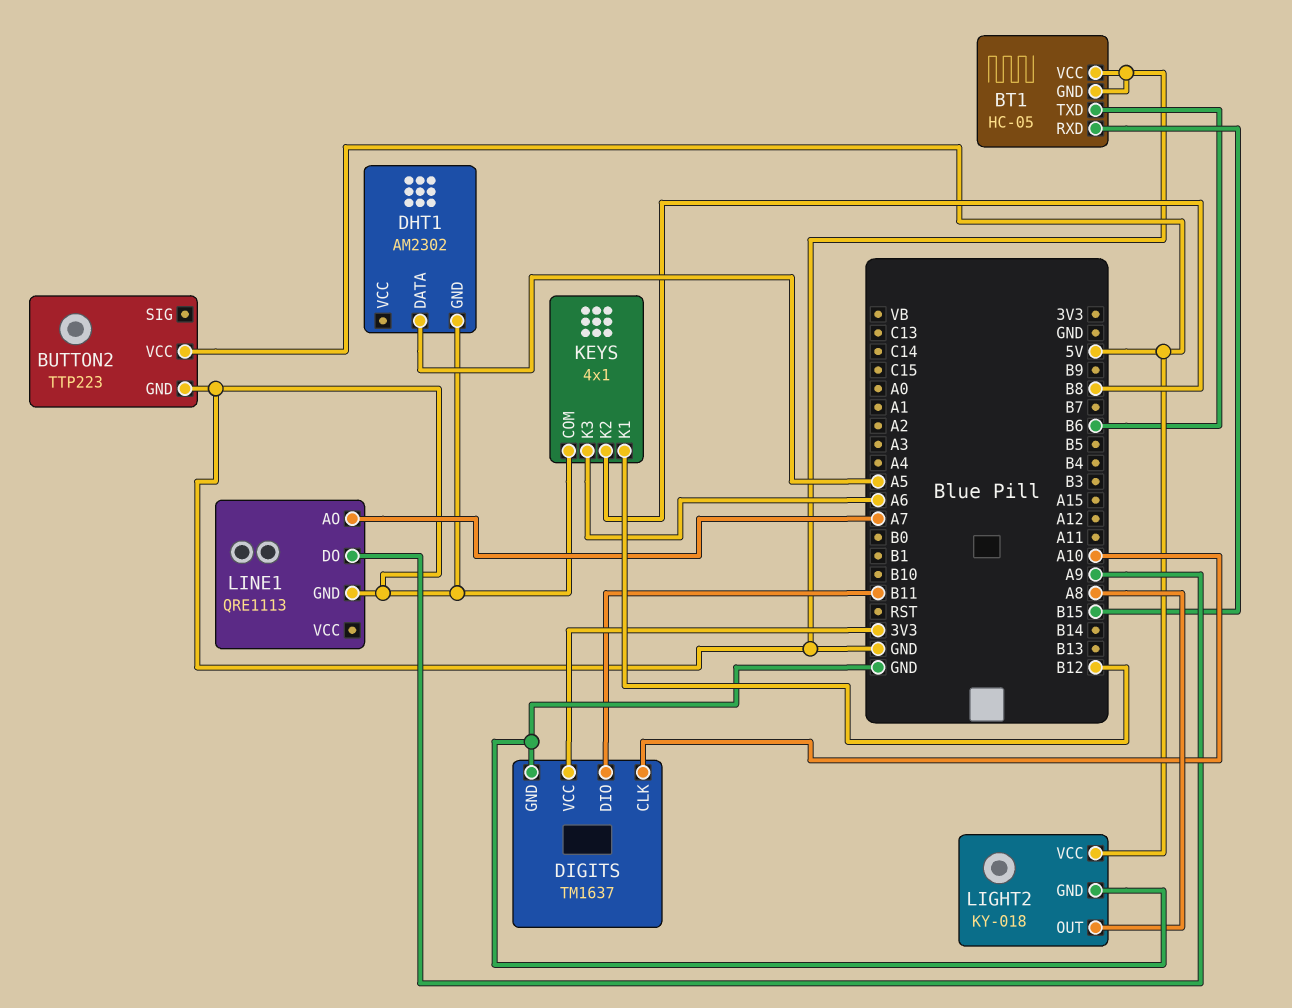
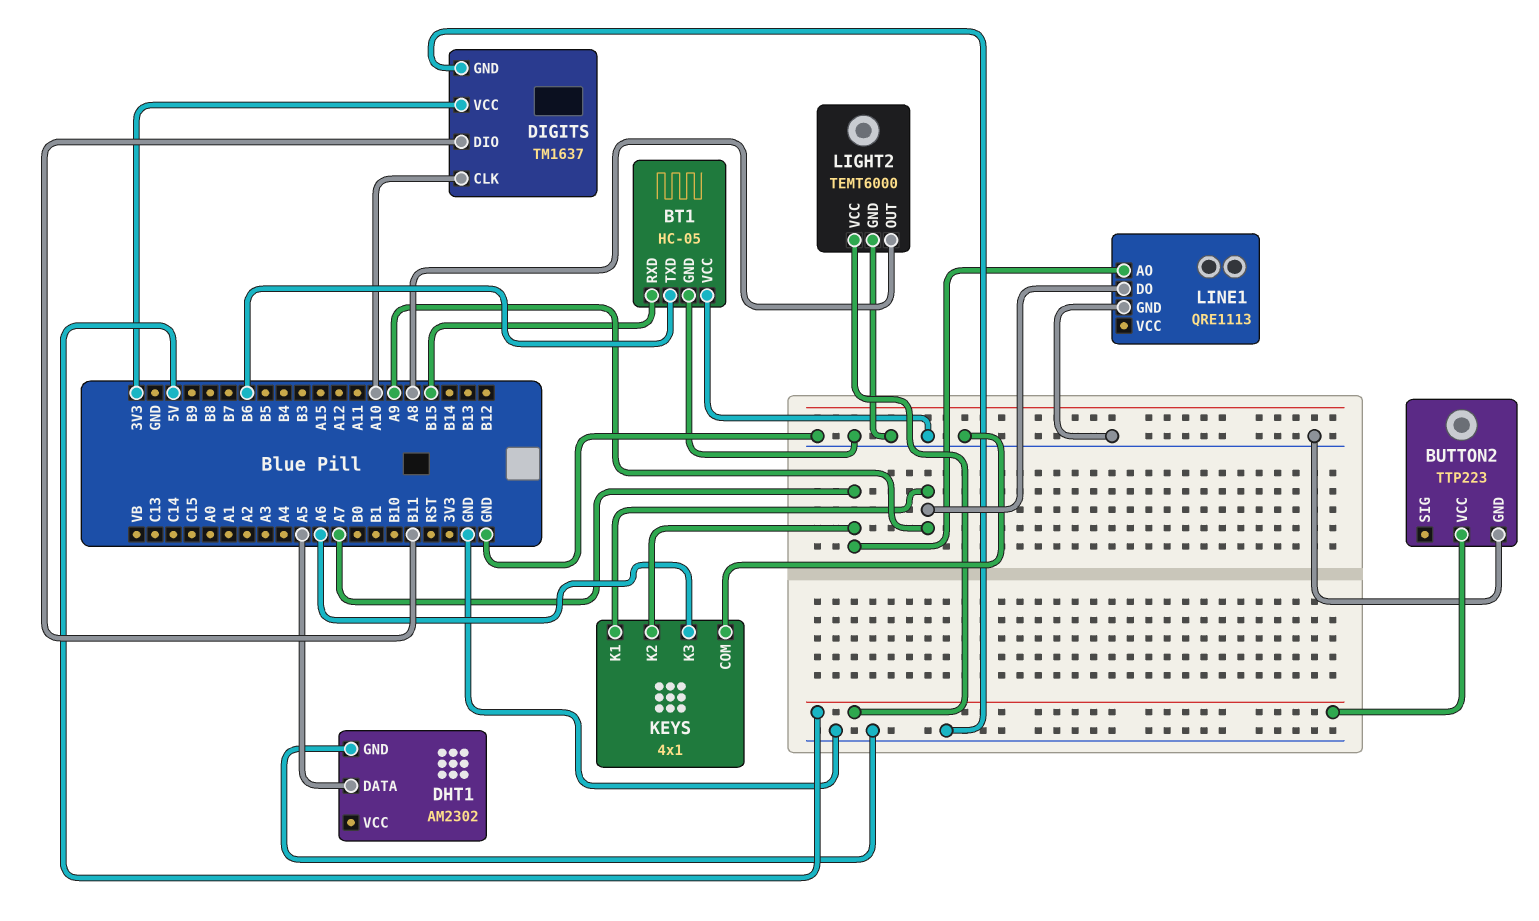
KEYS pin K1: B12 -> A9
KEYS pin K2: B8 -> A7
LIGHT2: KY-018 -> TEMT6000

